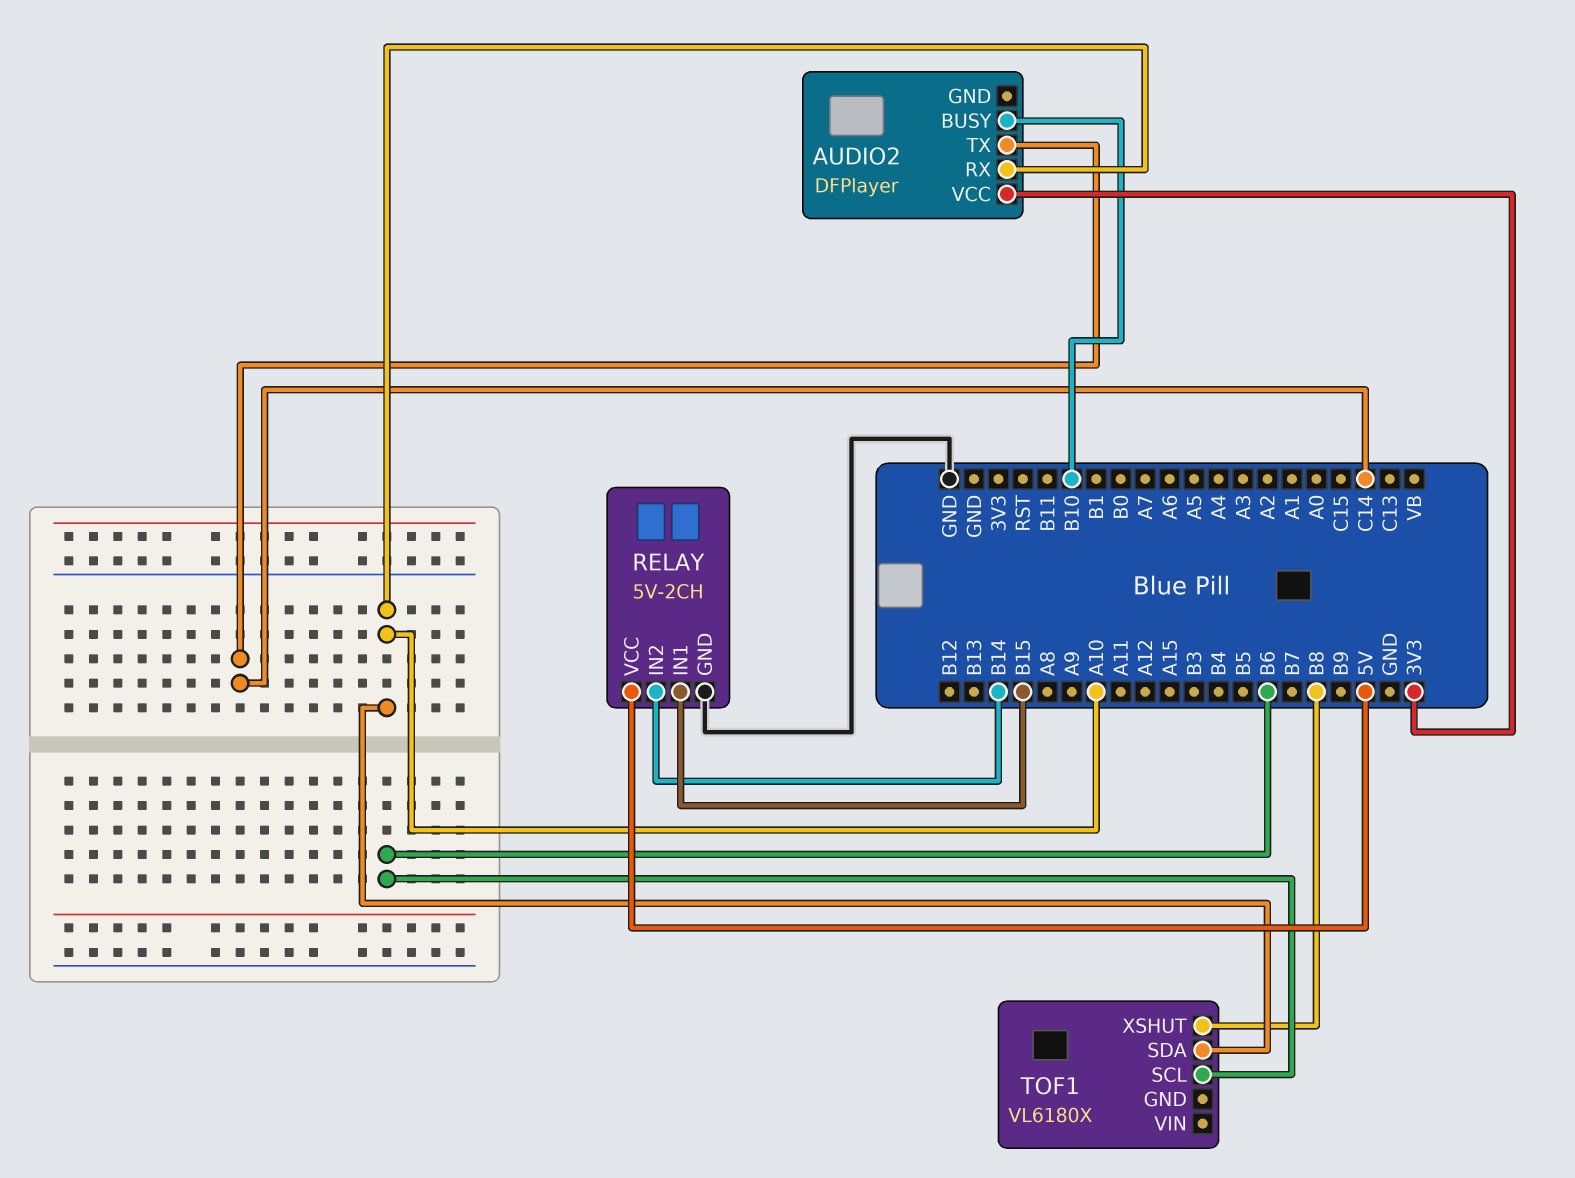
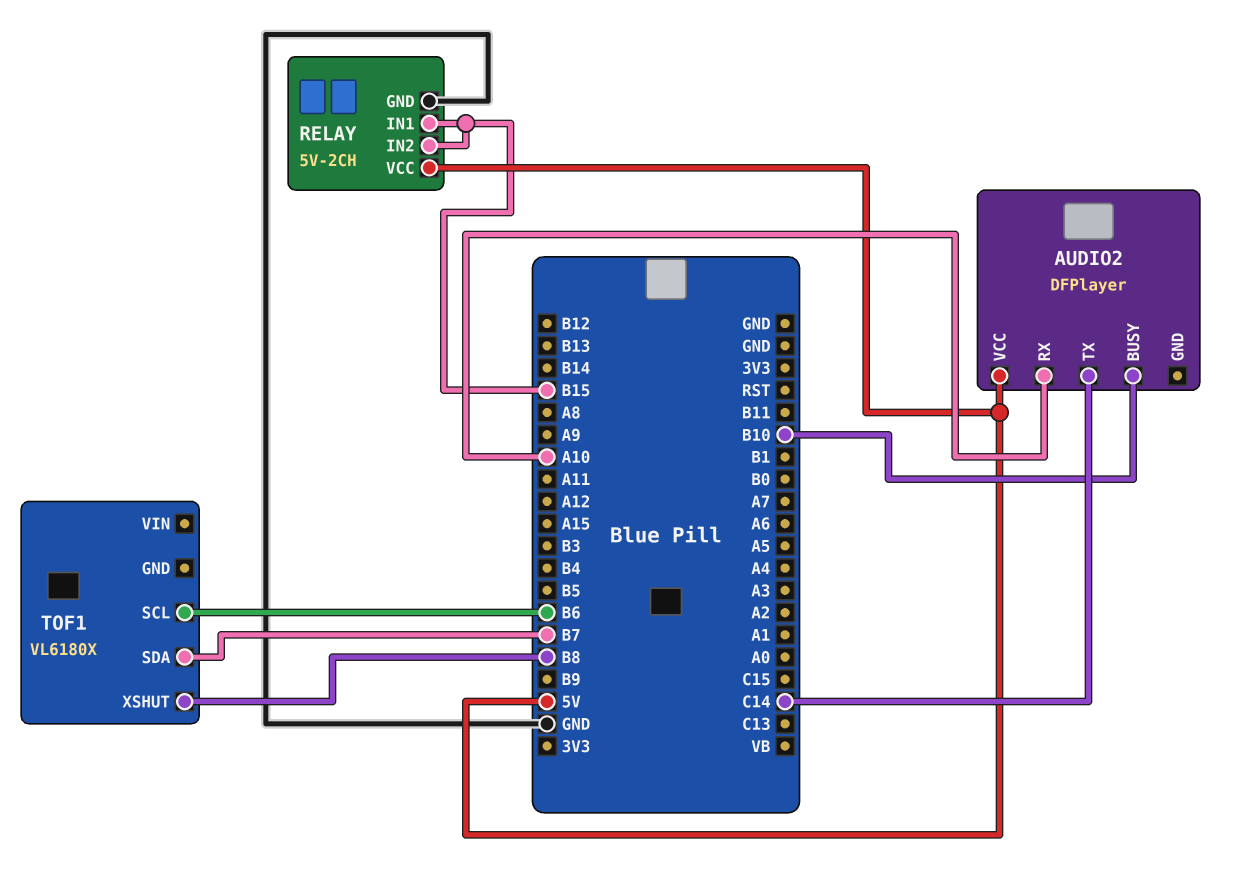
AUDIO2 pin VCC: 3V3 -> 5V
RELAY pin IN2: B14 -> B15
TOF1 pin SDA: A10 -> B7

